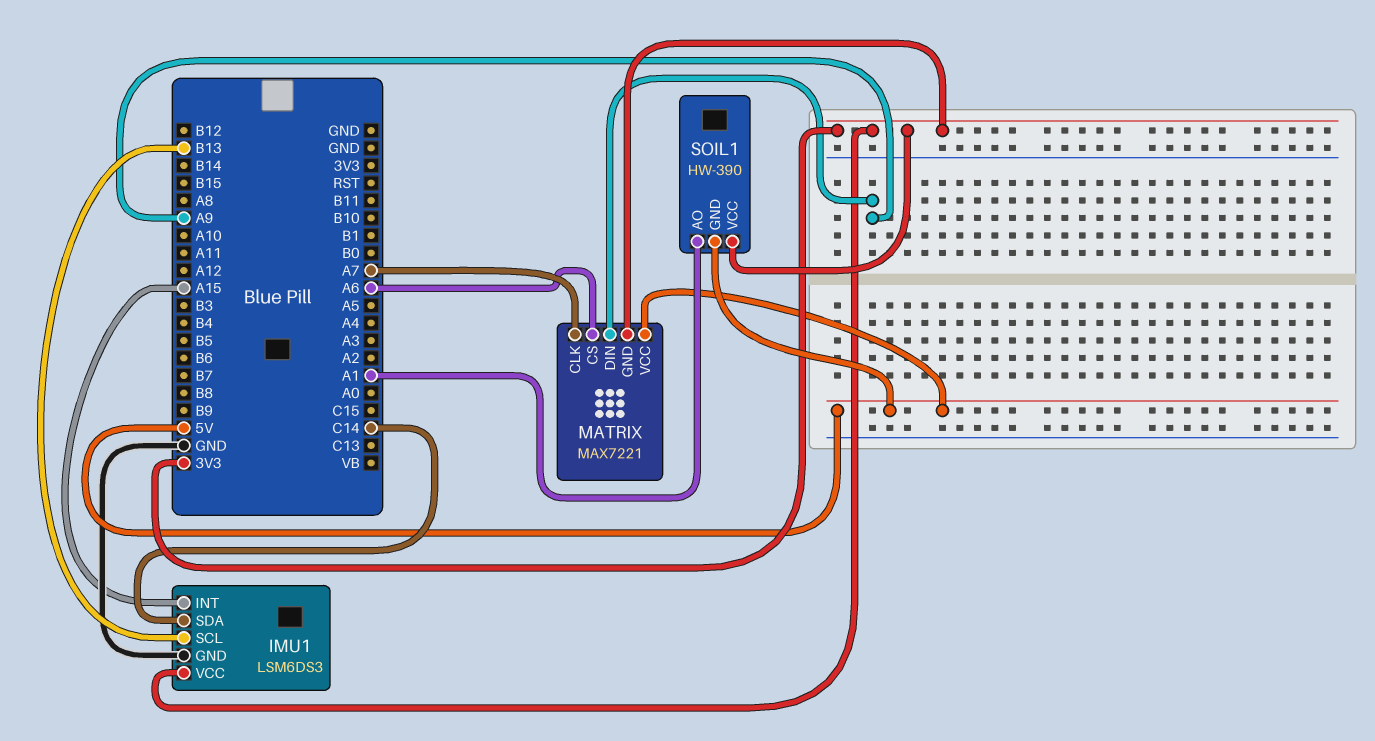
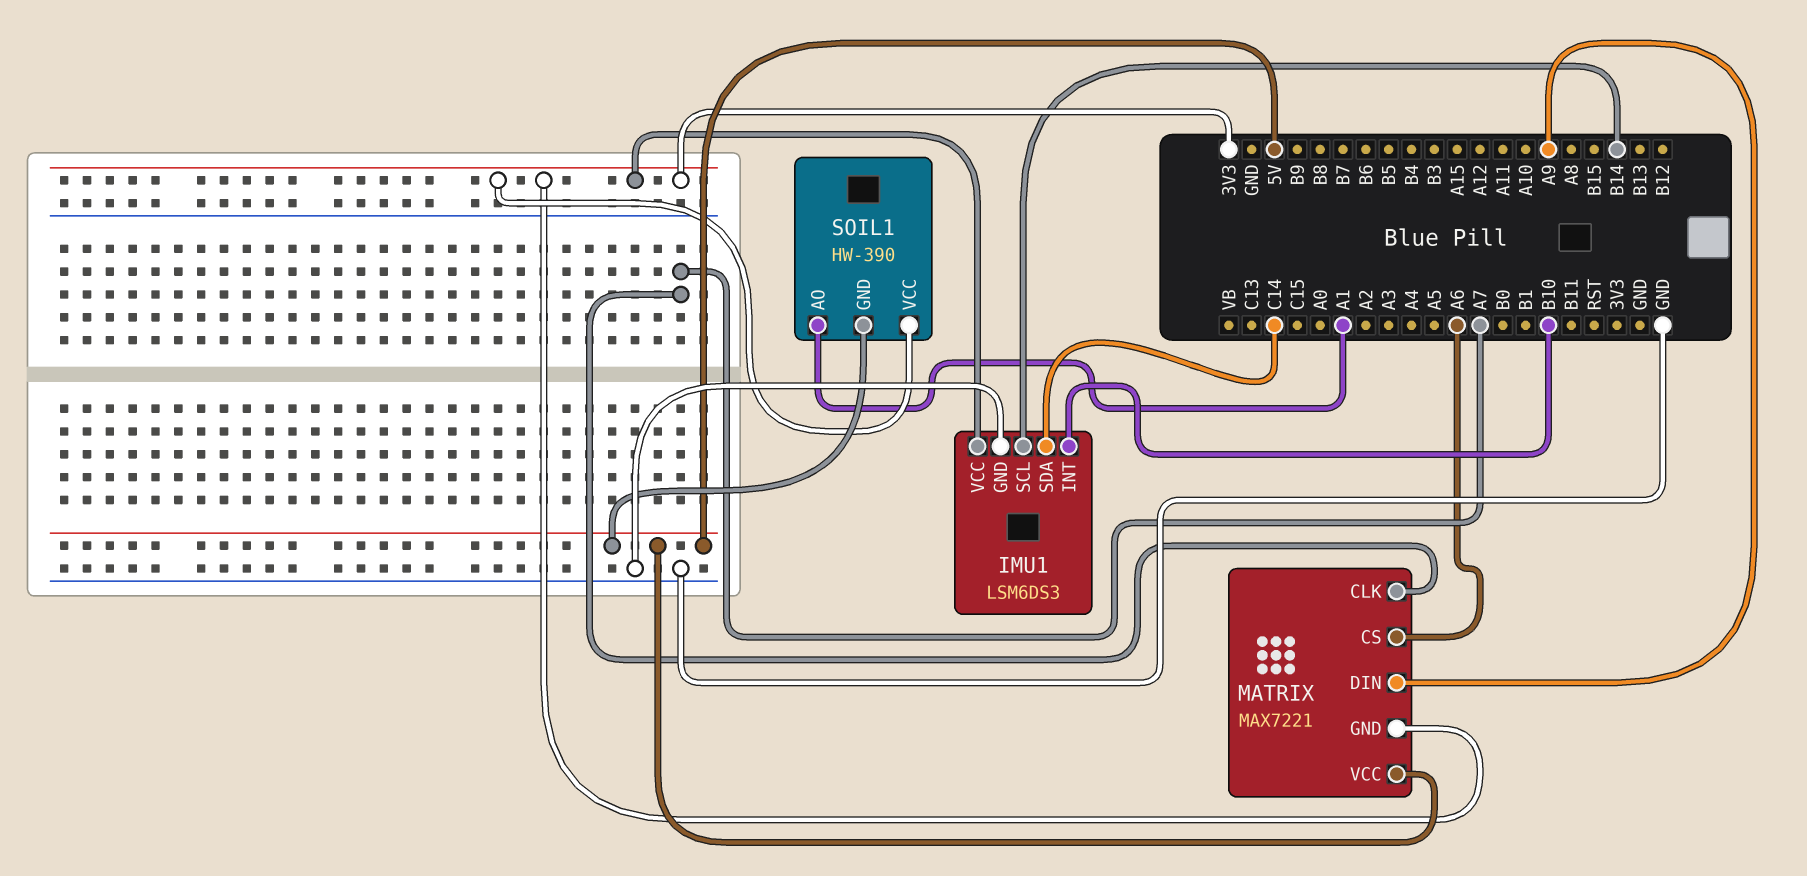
IMU1 pin INT: A15 -> B10
IMU1 pin SCL: B13 -> B14

